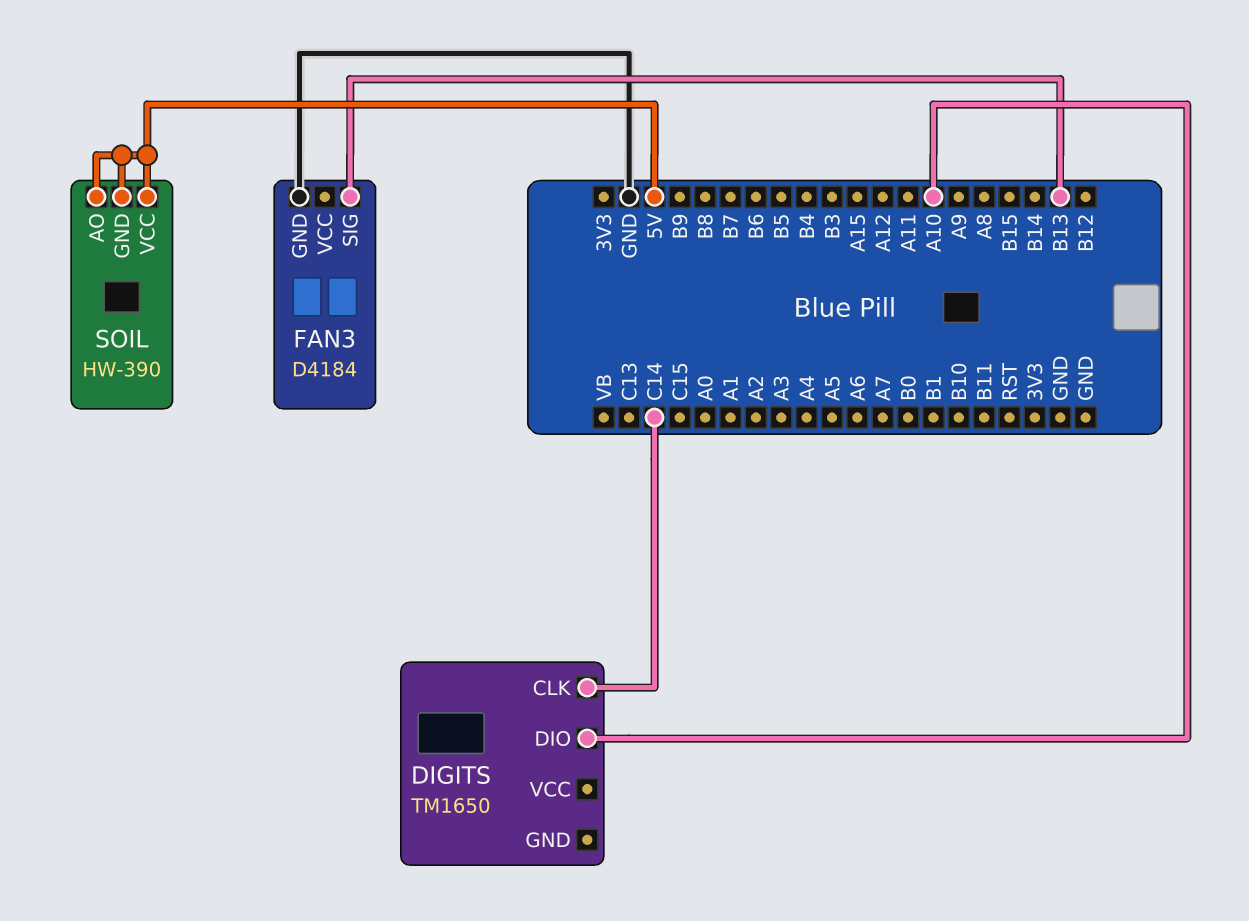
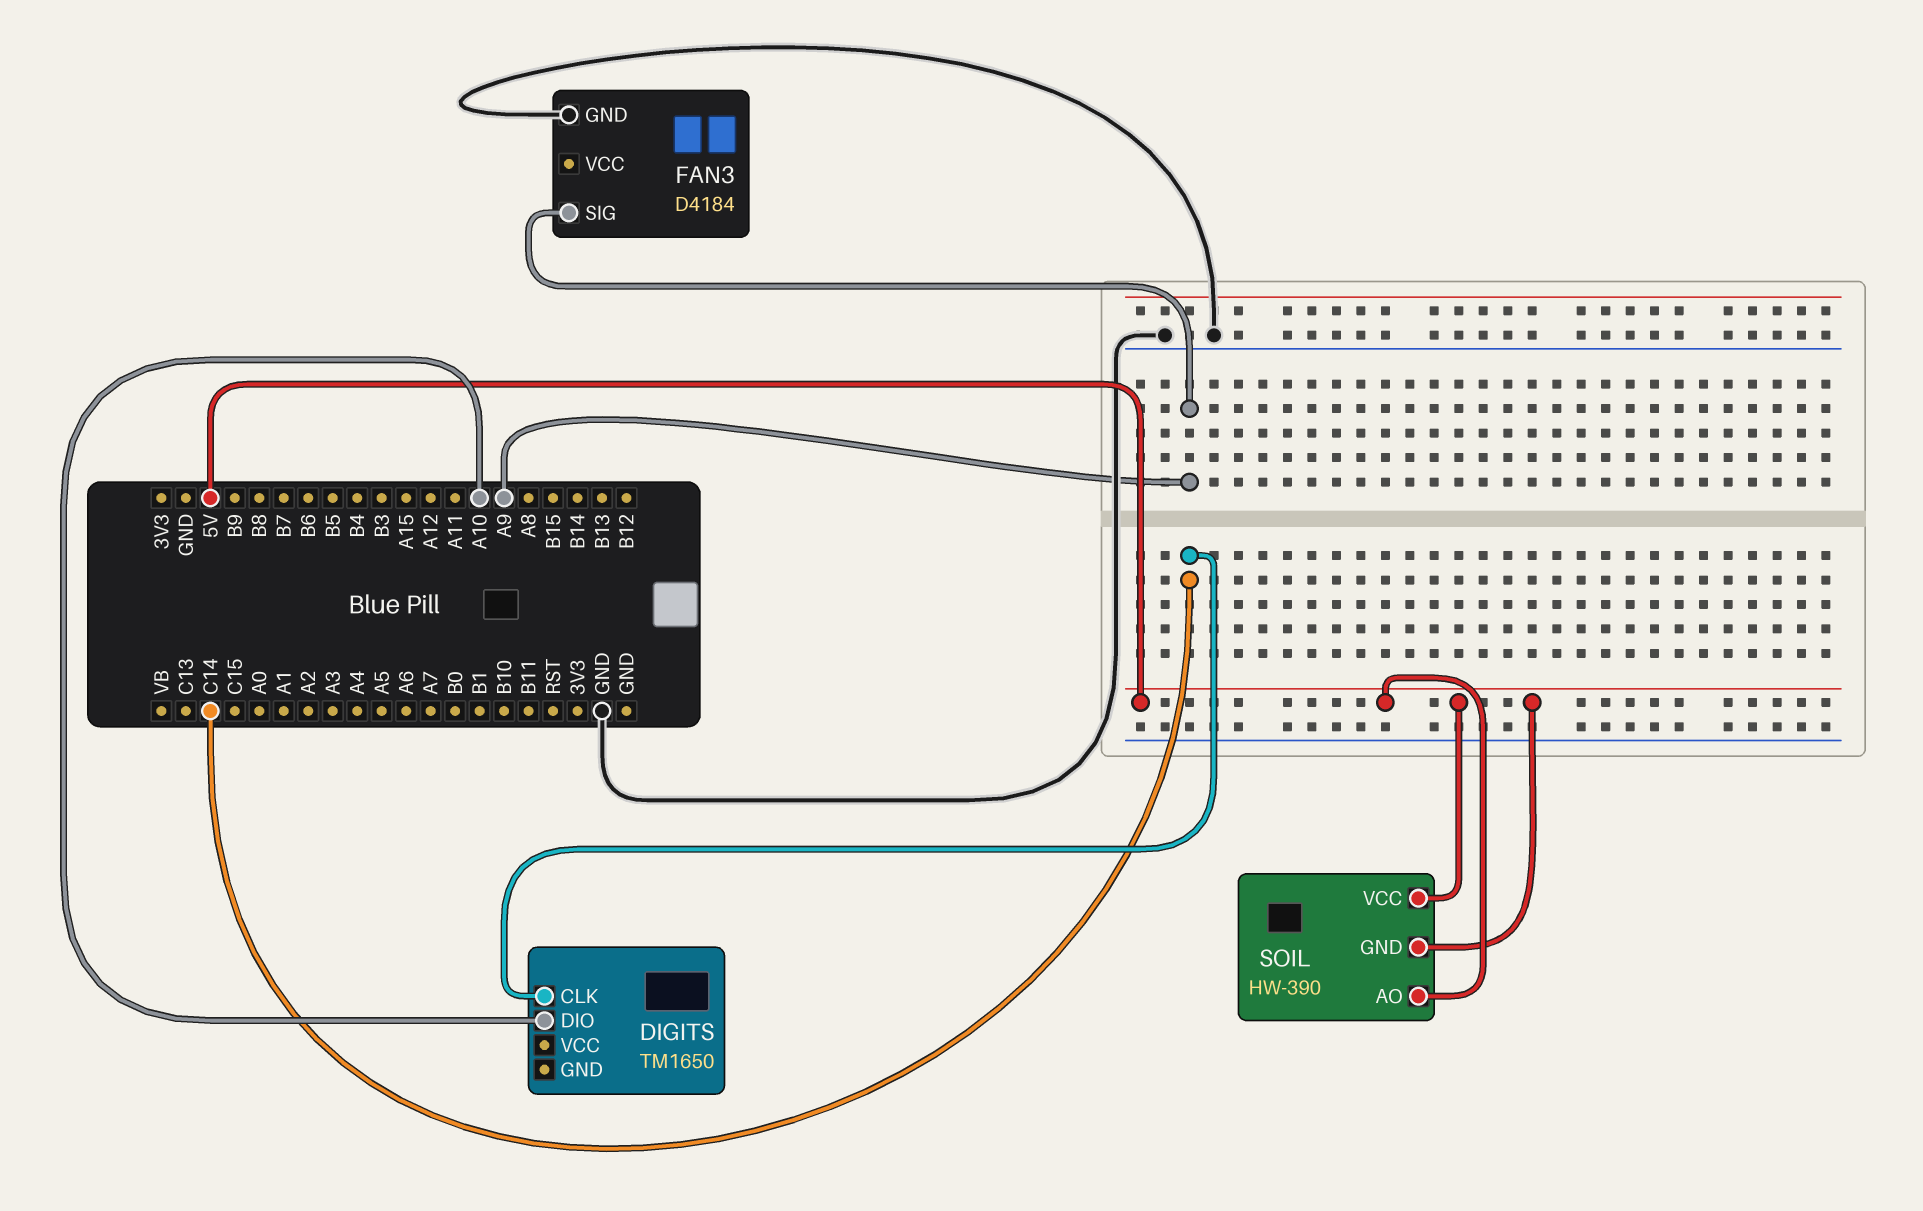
FAN3 pin SIG: B13 -> A9

